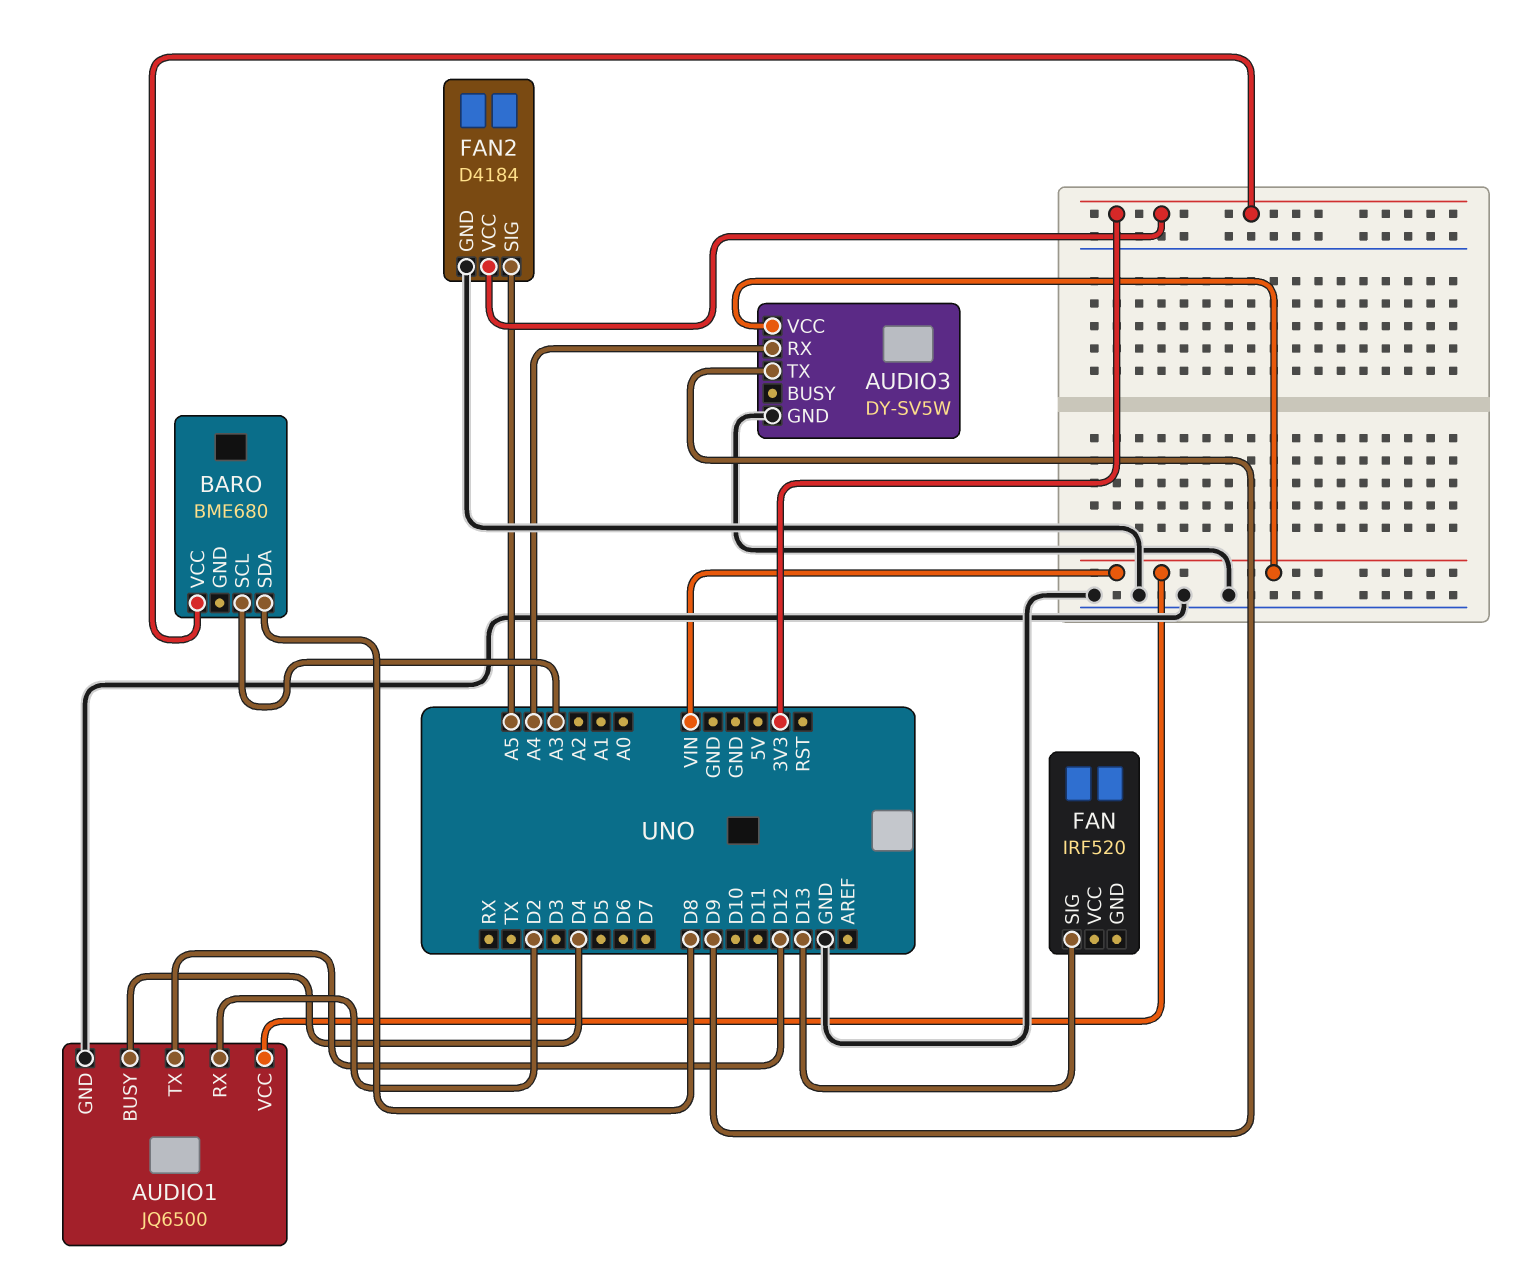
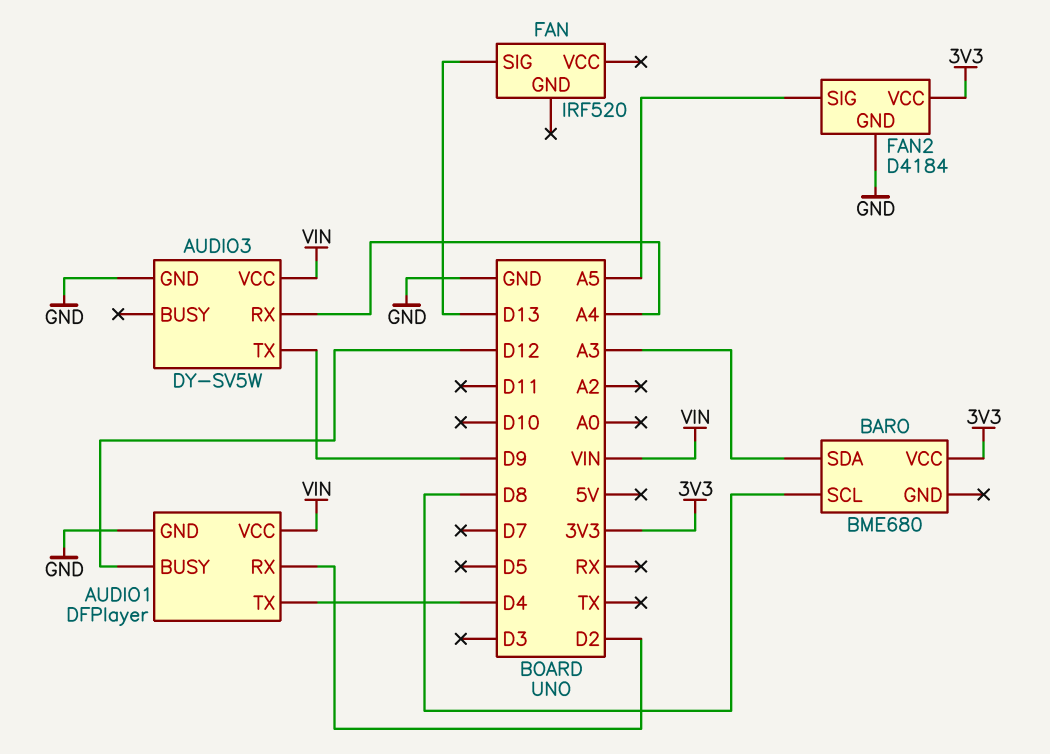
AUDIO1: JQ6500 -> DFPlayer
AUDIO1 pin BUSY: D4 -> D12
AUDIO1 pin TX: D12 -> D4
BARO pin SCL: A3 -> D8
BARO pin SDA: D8 -> A3

